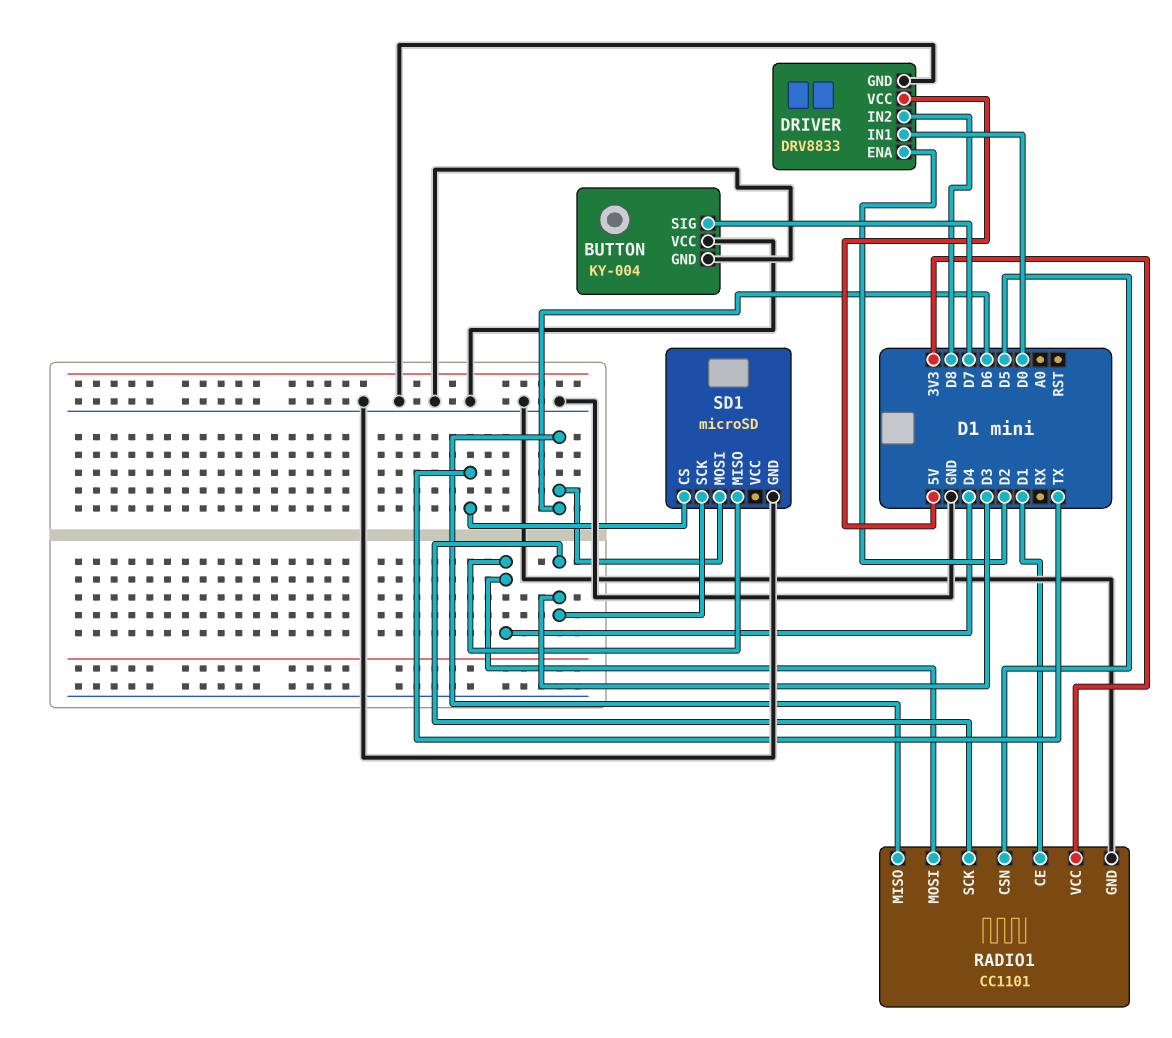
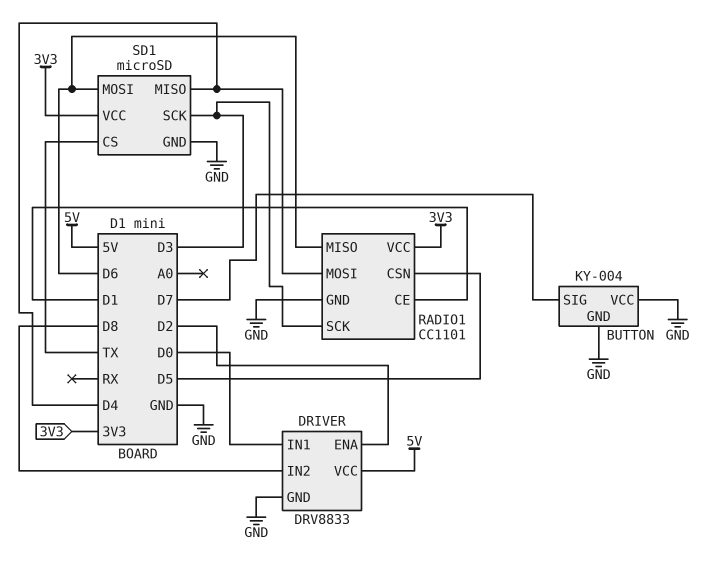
SD1 pin VCC: none -> 3V3

